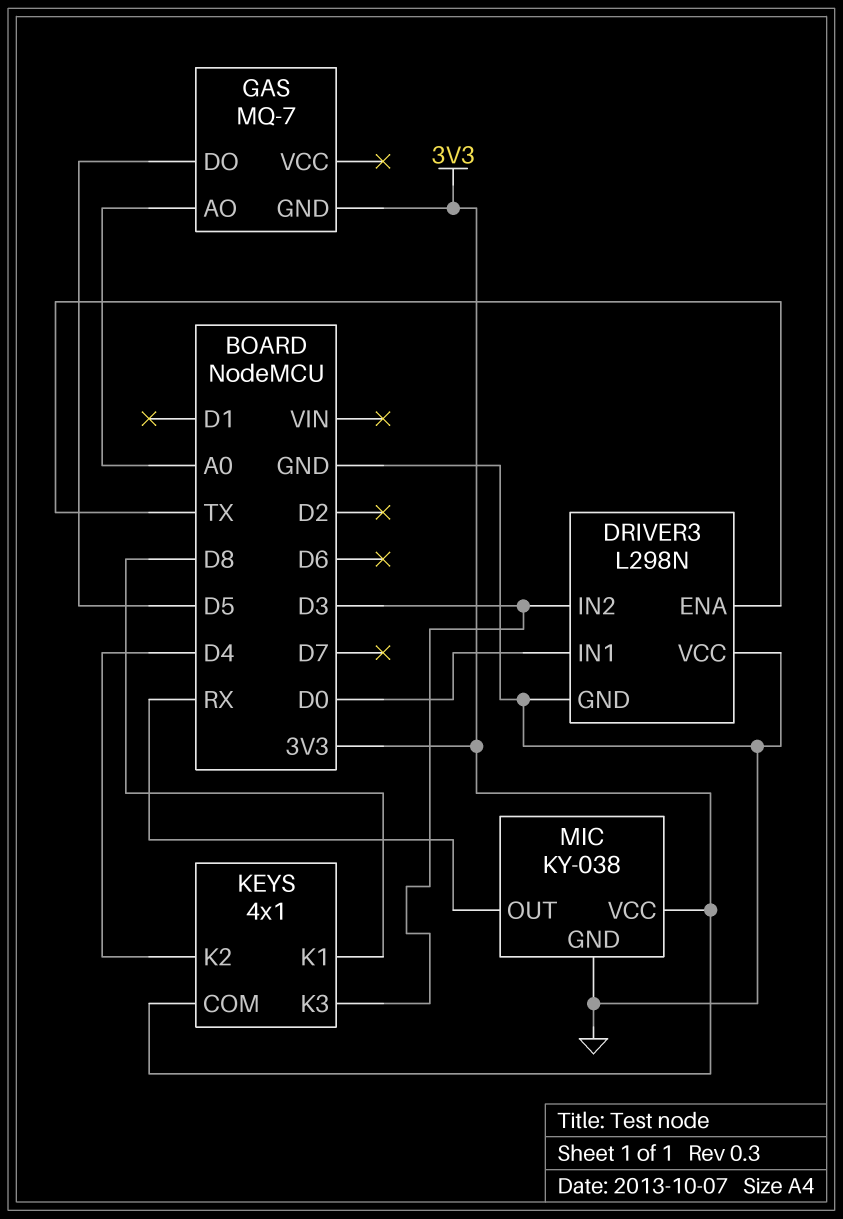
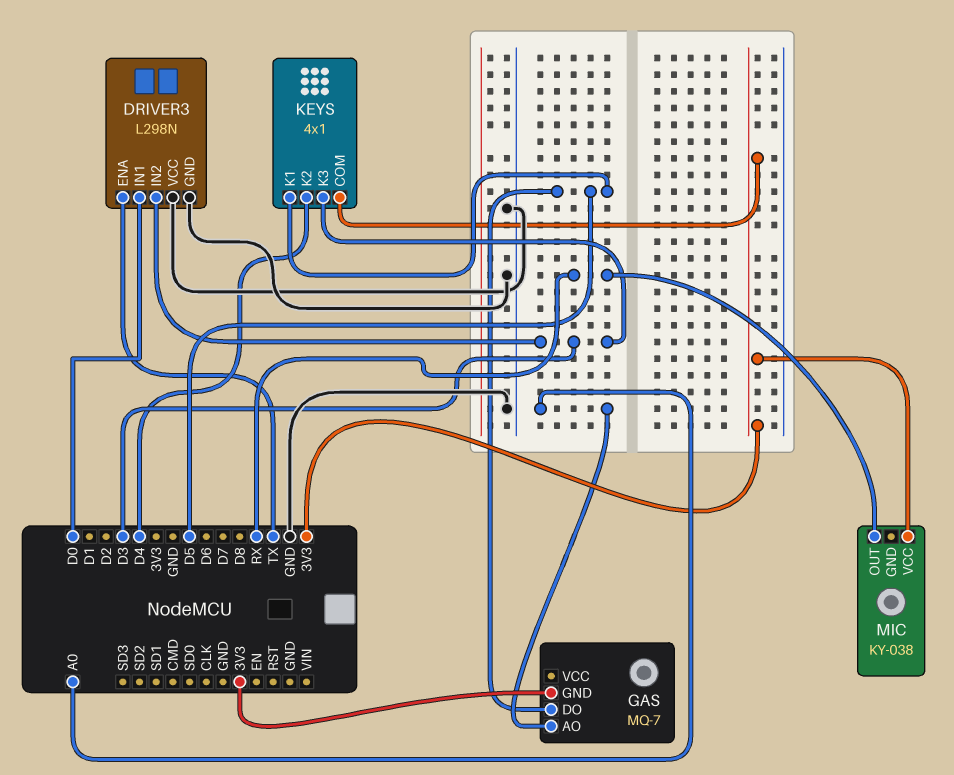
KEYS pin K1: D8 -> D5
MIC pin GND: GND -> none

